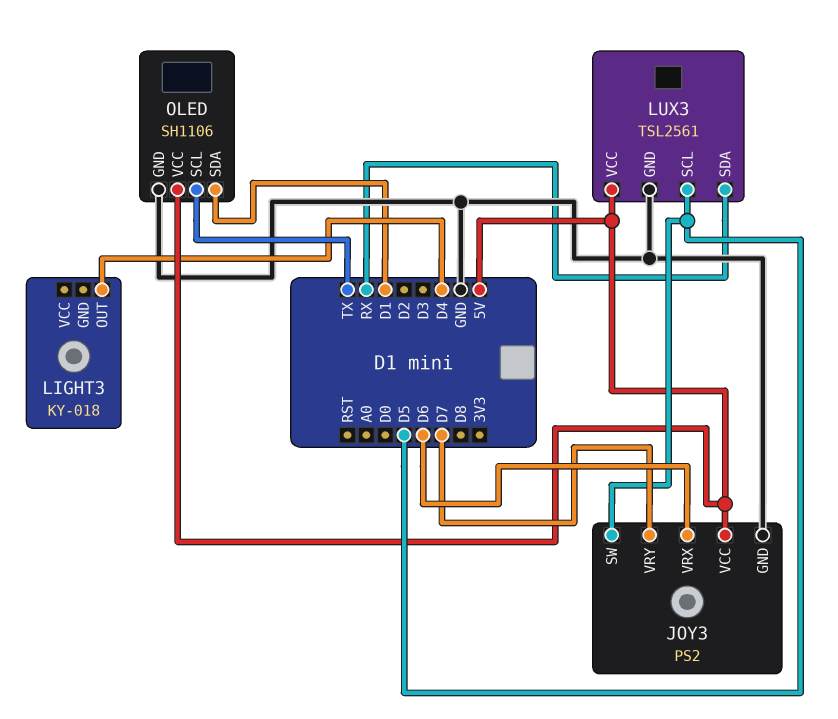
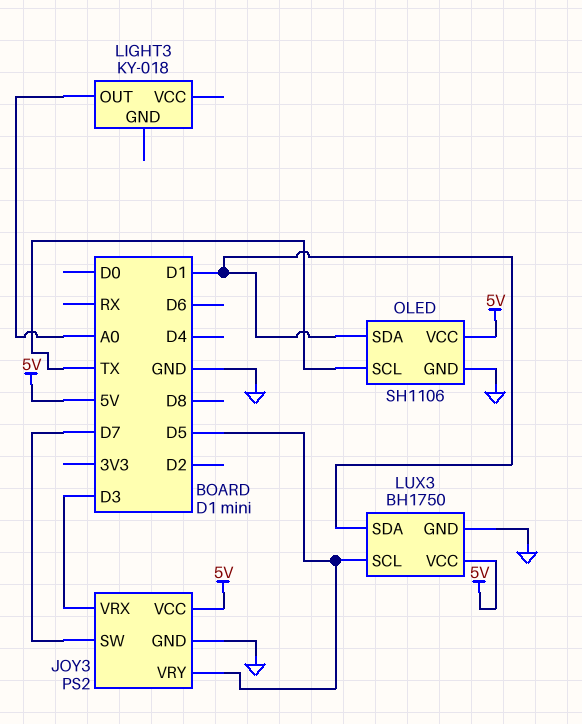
JOY3 pin SW: D5 -> D7
JOY3 pin VRX: D6 -> D3
JOY3 pin VRY: D7 -> D5
LIGHT3 pin OUT: D4 -> A0
LUX3: TSL2561 -> BH1750
LUX3 pin SDA: RX -> D1

